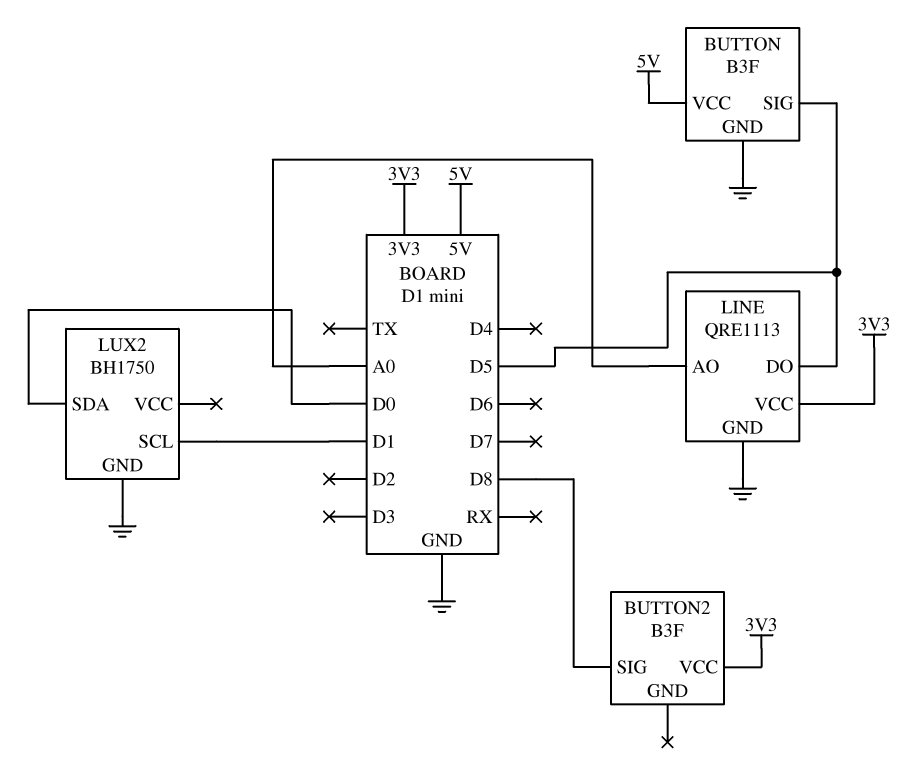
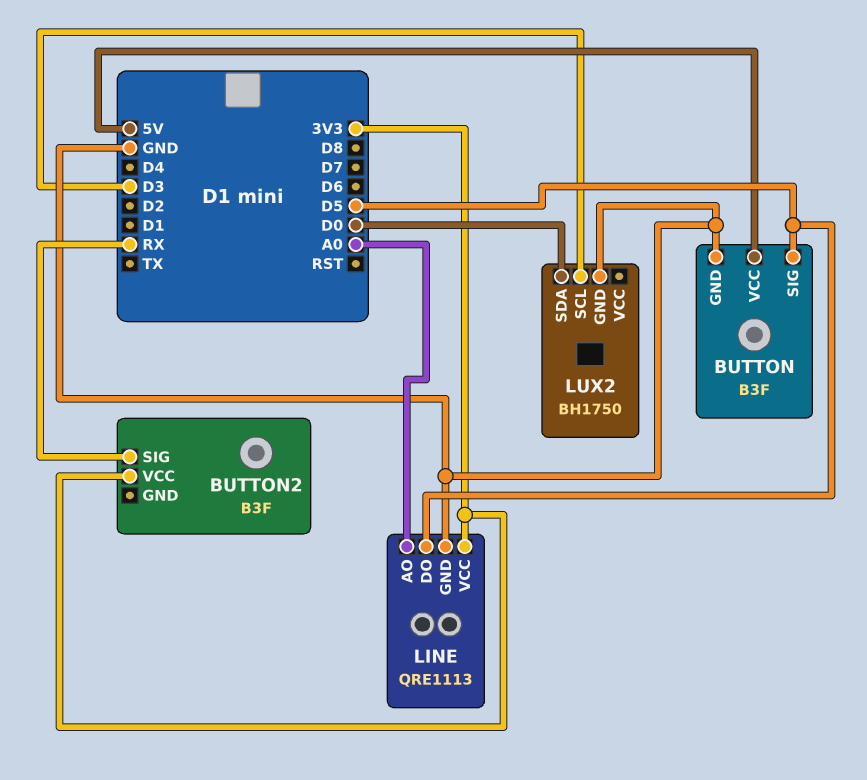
BUTTON2 pin SIG: D8 -> RX
LUX2 pin SCL: D1 -> D3

